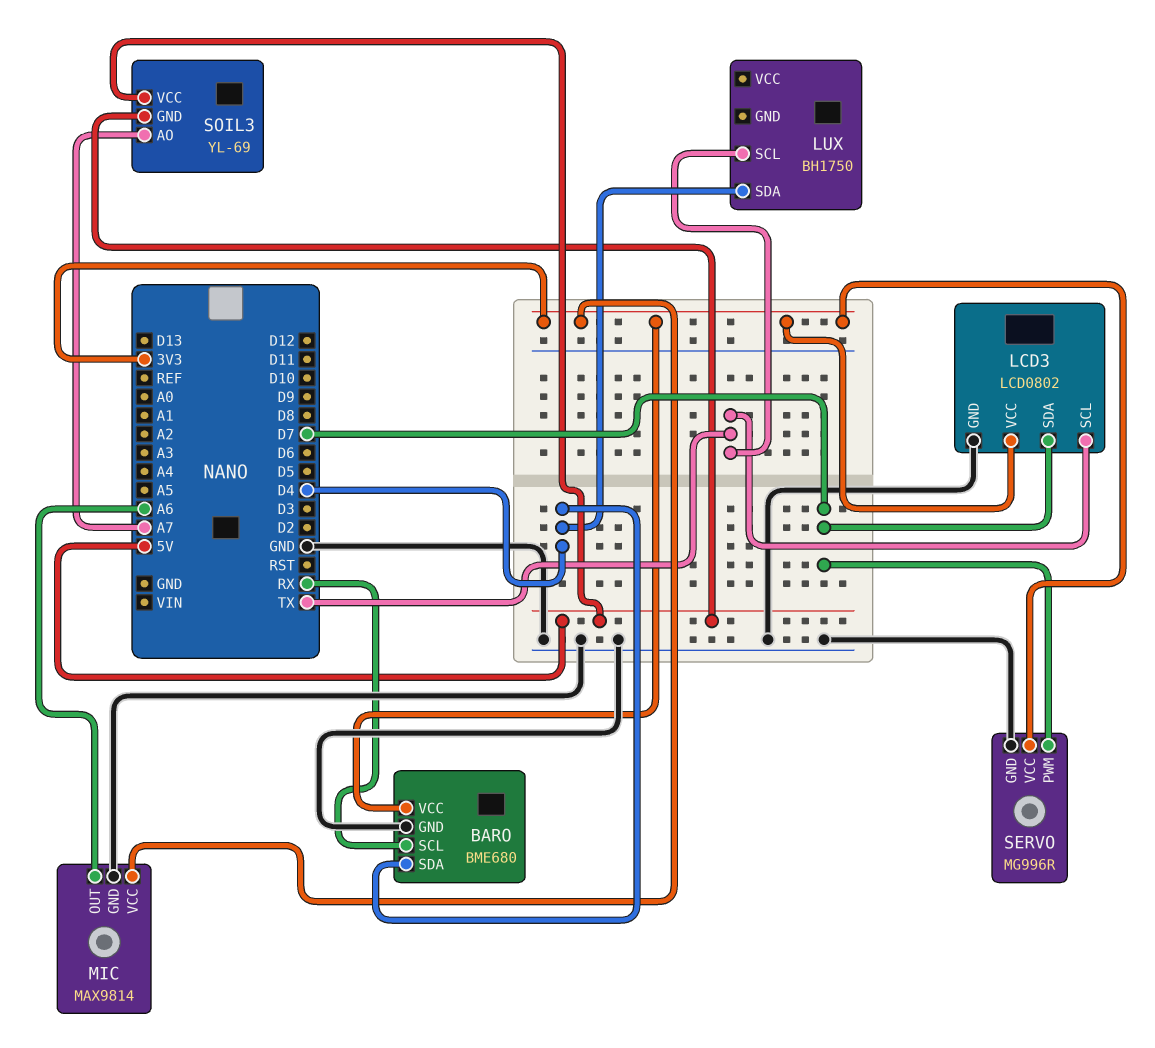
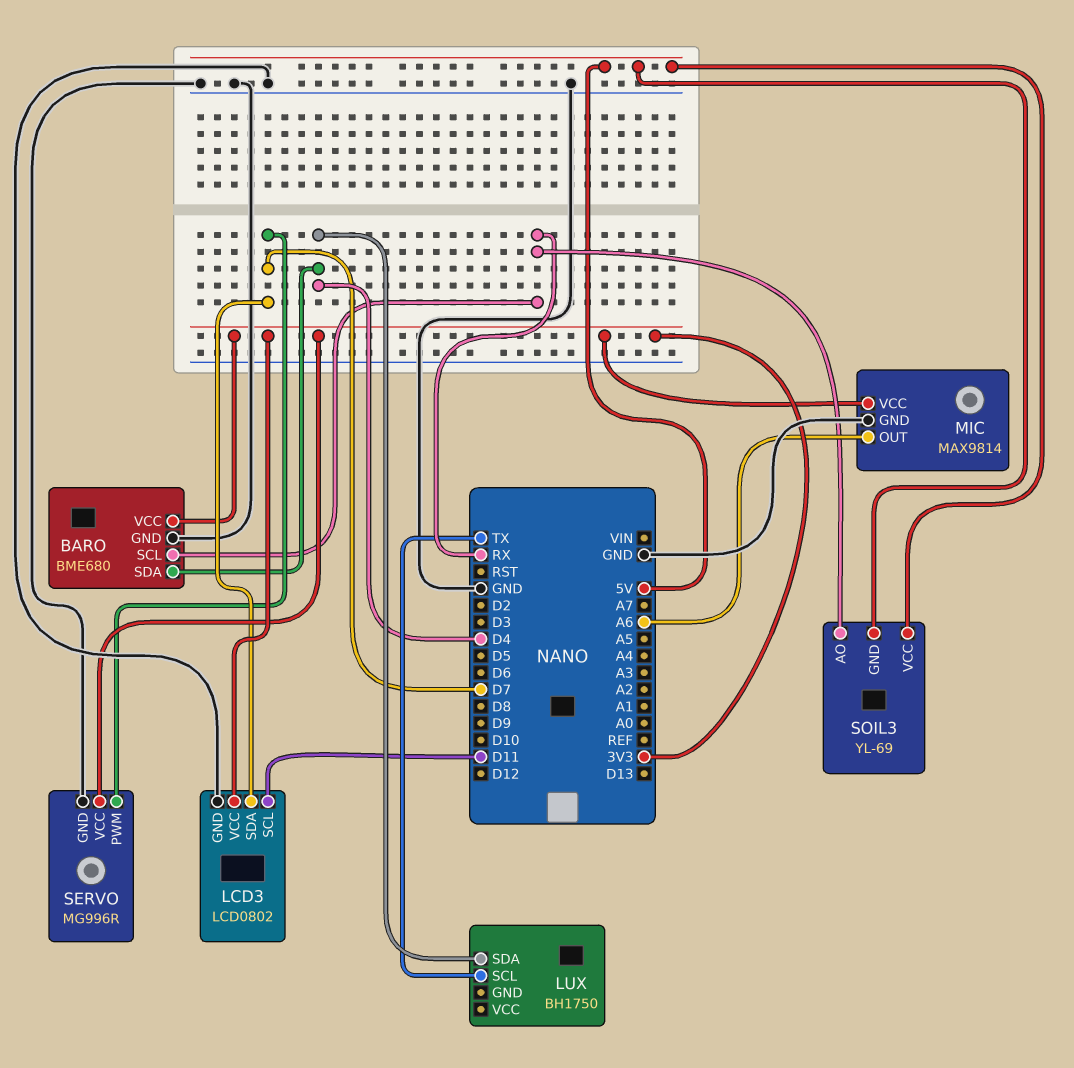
LCD3 pin SCL: TX -> D11
SOIL3 pin AO: A7 -> RX

